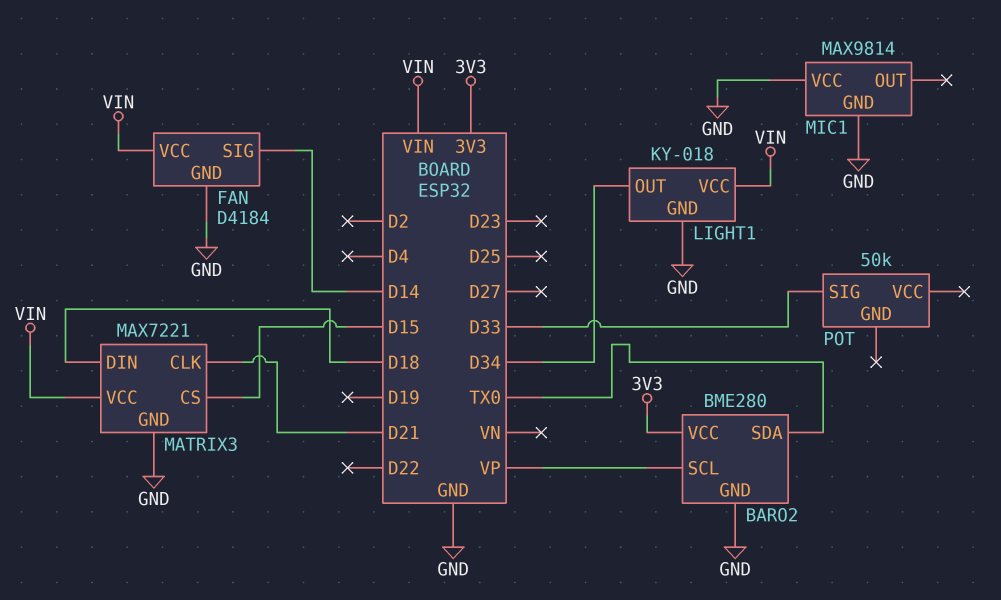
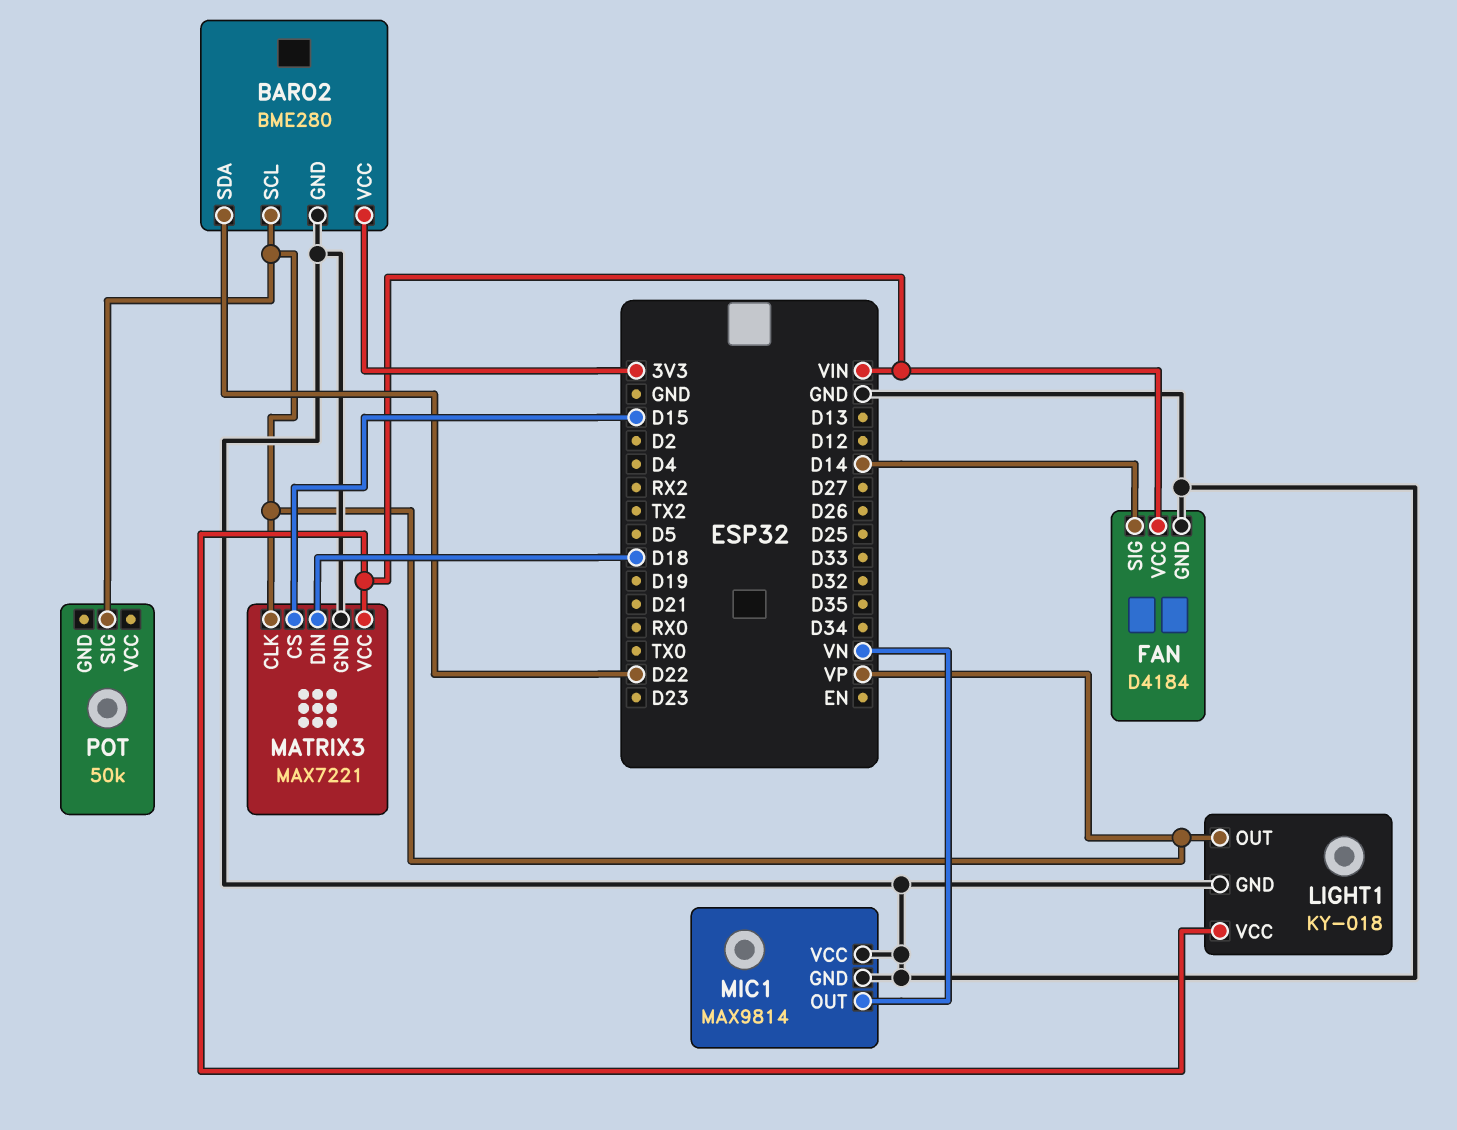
BARO2 pin SDA: TX0 -> D22
LIGHT1 pin OUT: D34 -> VP
MATRIX3 pin CLK: D21 -> VP
MIC1 pin OUT: none -> VN
POT pin SIG: D33 -> VP

